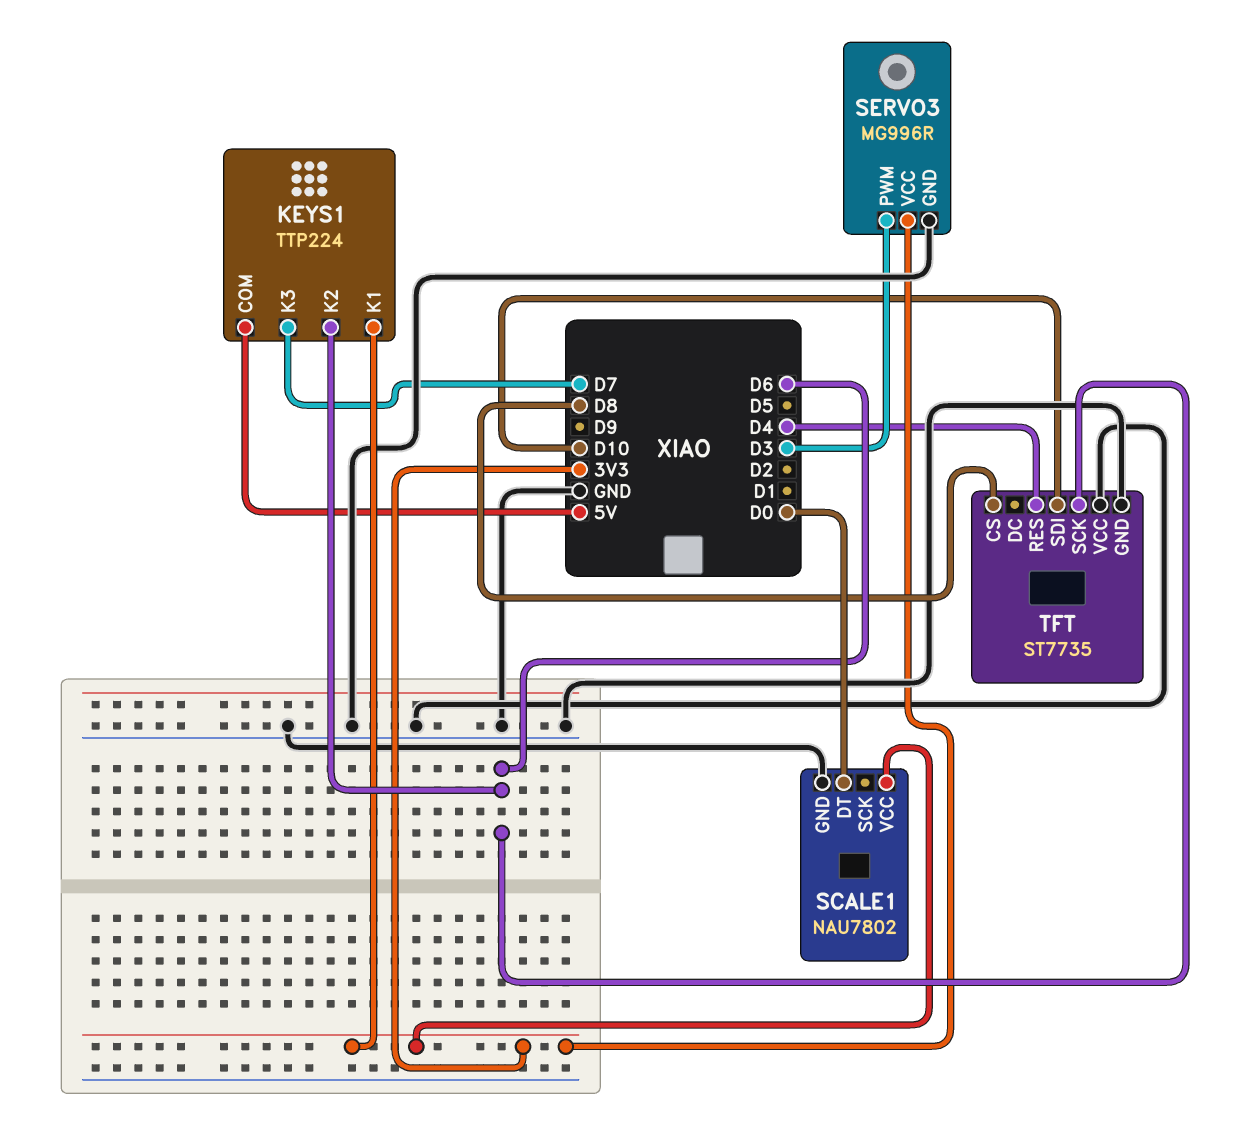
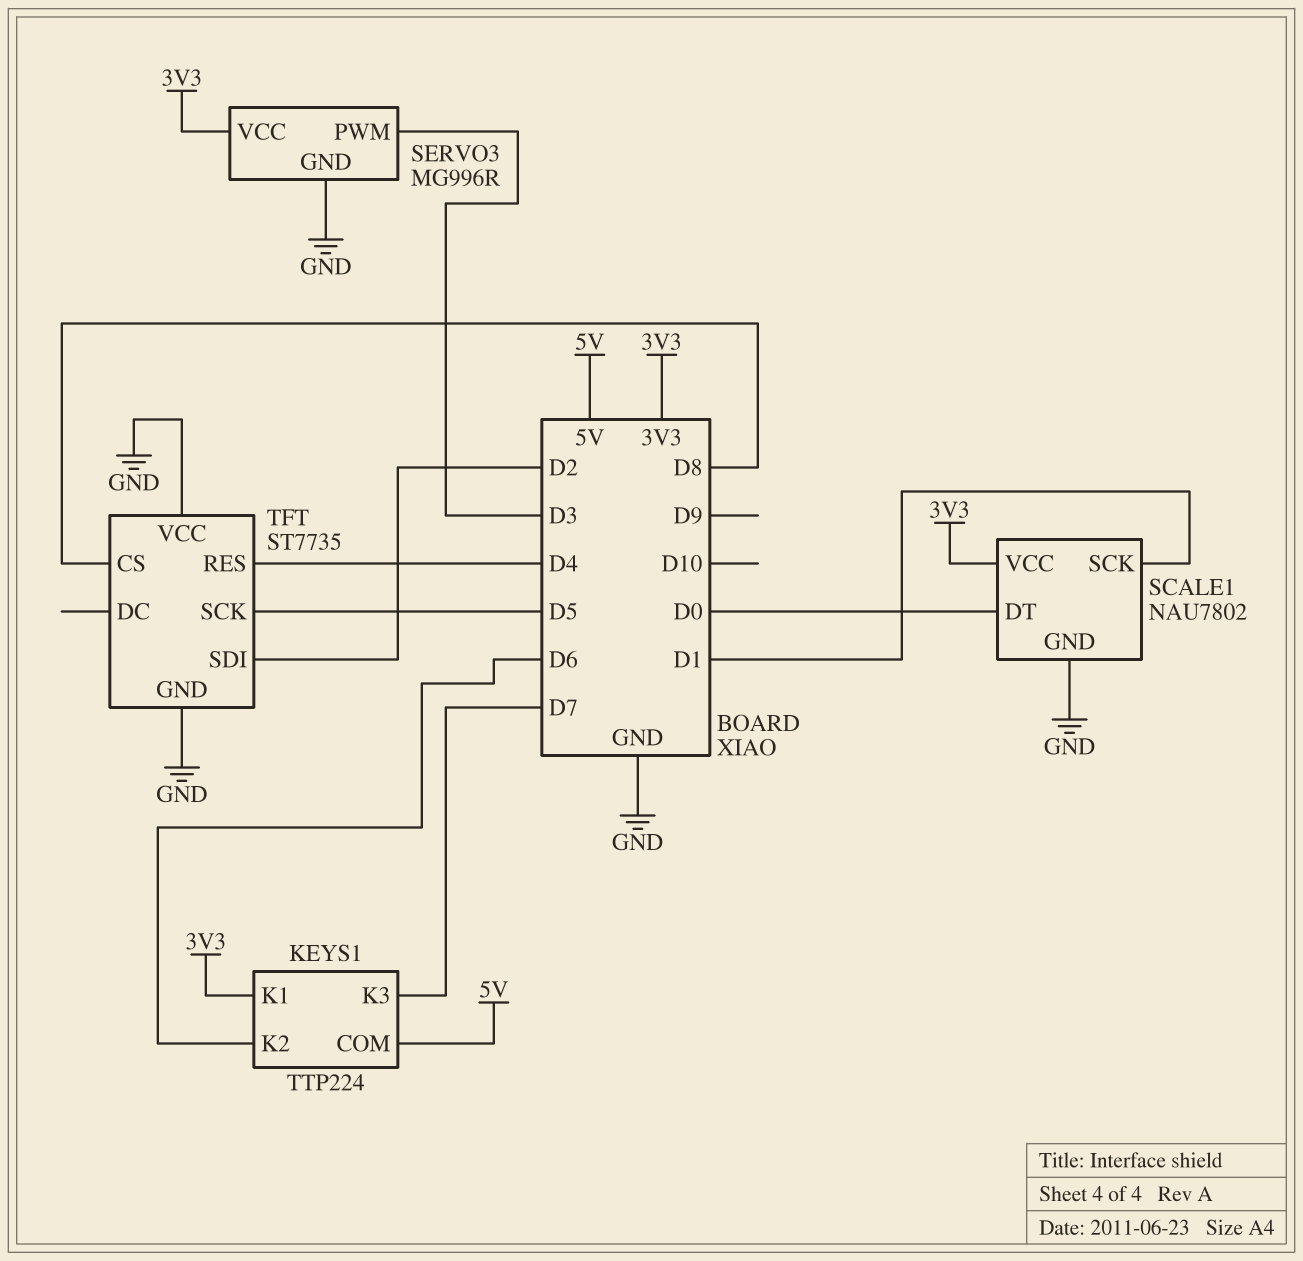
SCALE1 pin SCK: none -> D1
TFT pin SCK: D6 -> D5
TFT pin SDI: D10 -> D2

